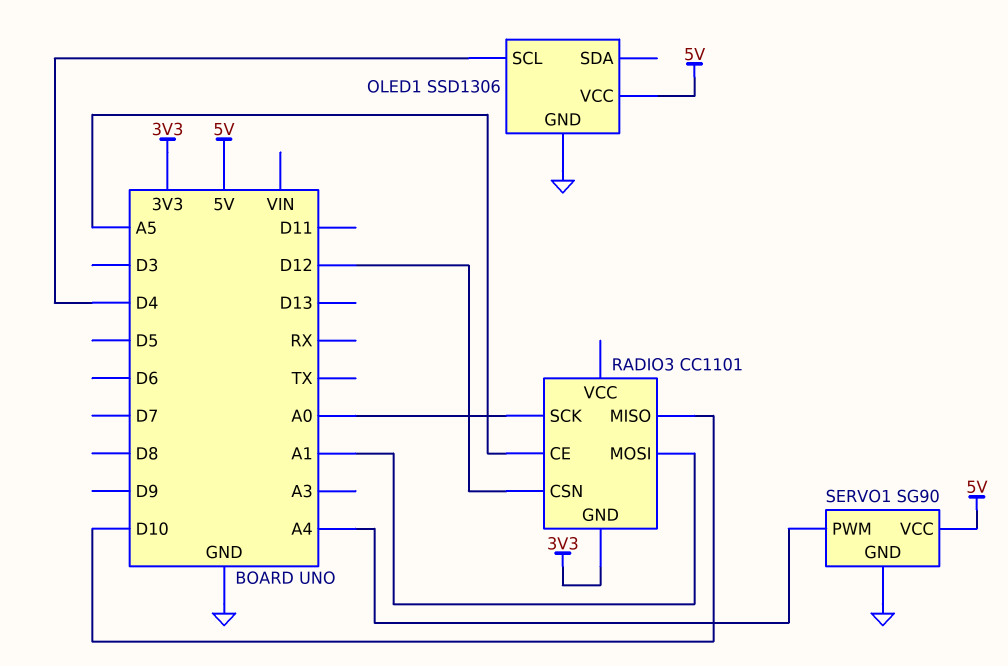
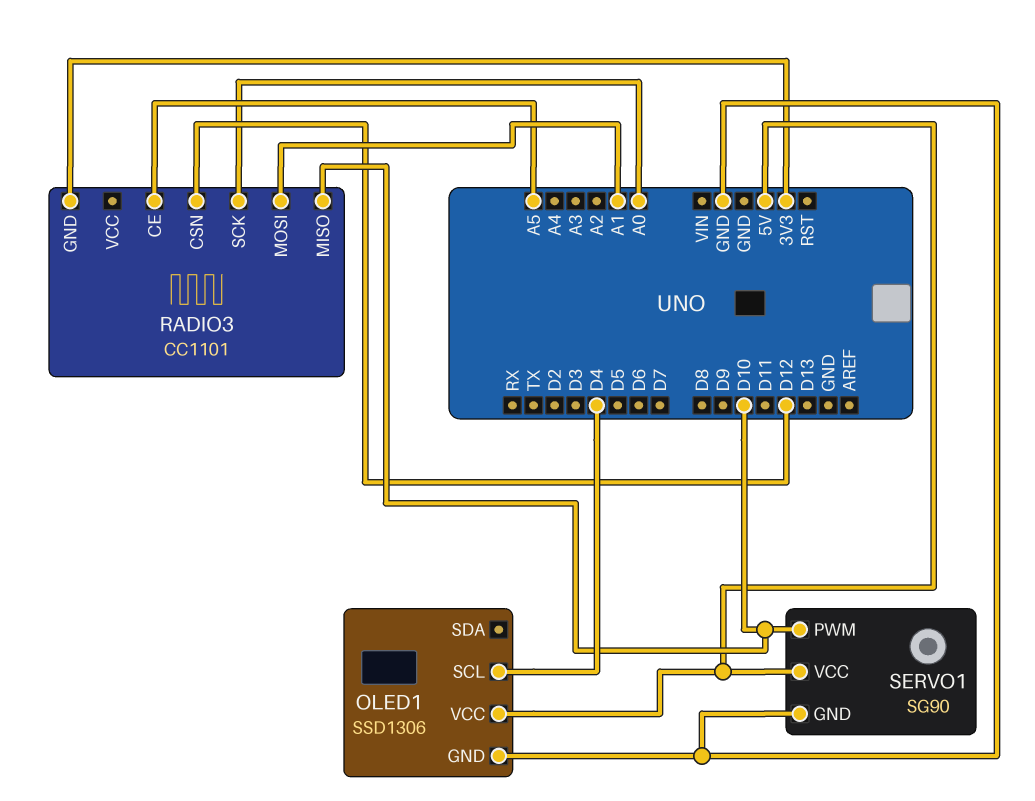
SERVO1 pin PWM: A4 -> D10

